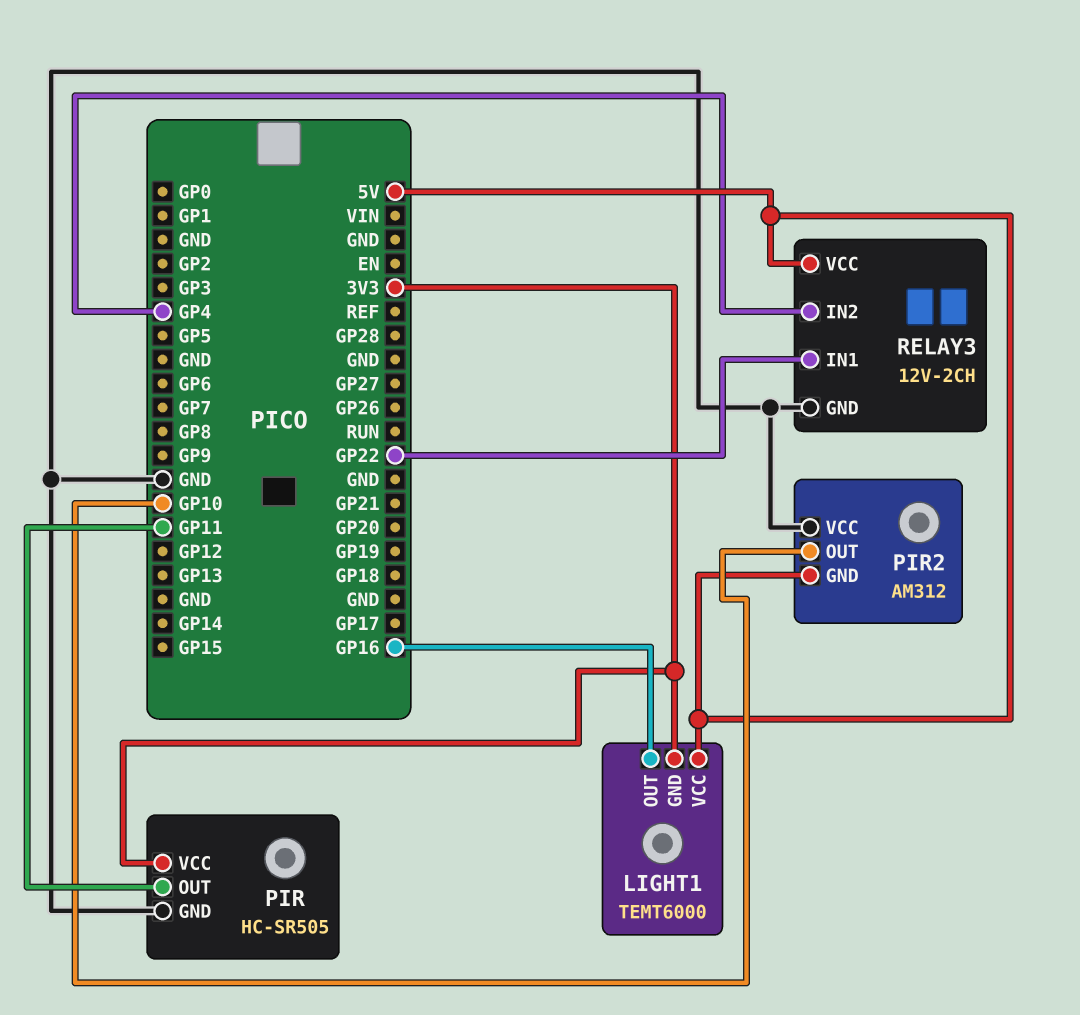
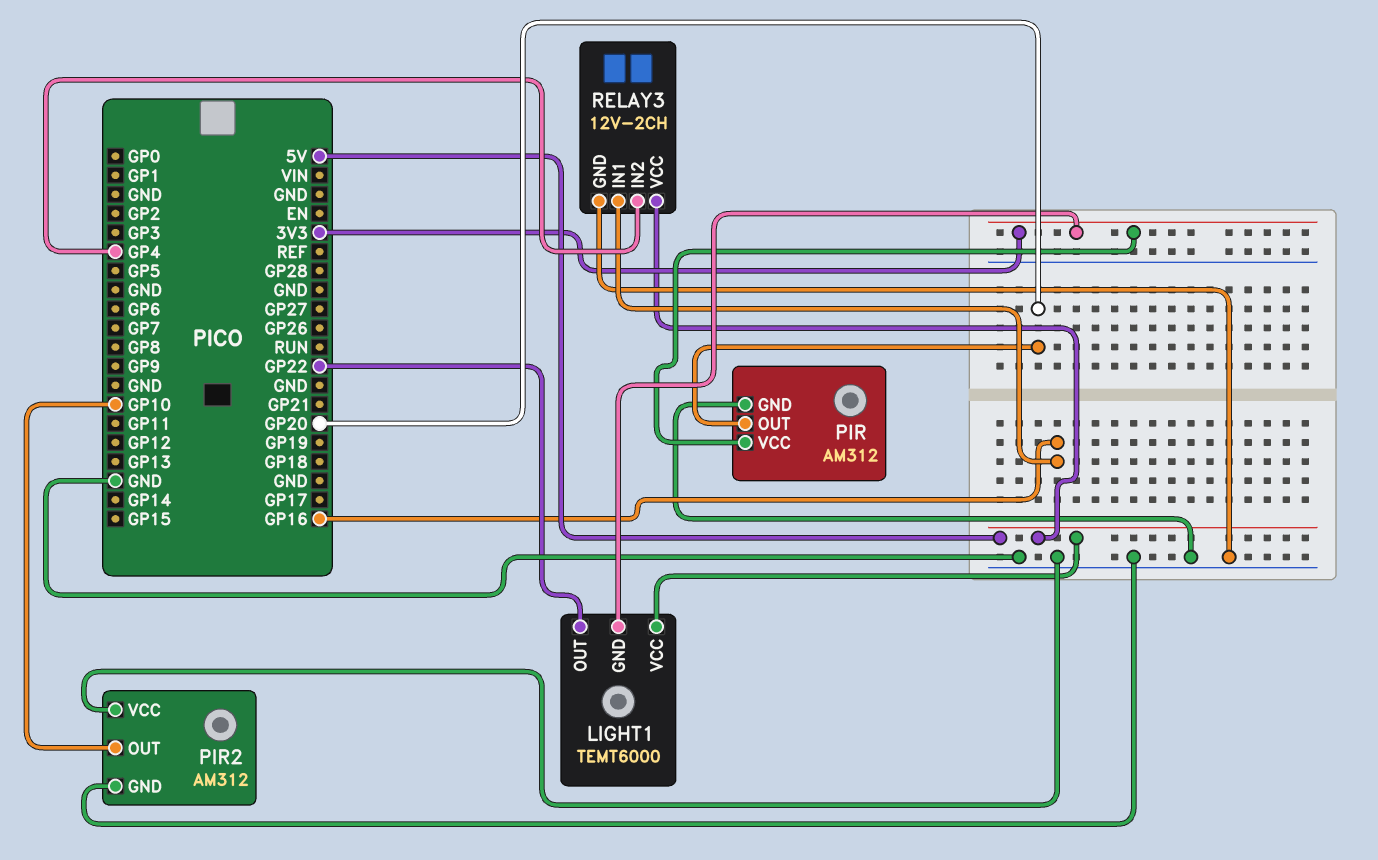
LIGHT1 pin OUT: GP16 -> GP22
PIR: HC-SR505 -> AM312
PIR pin OUT: GP11 -> GP20
PIR2 pin GND: 5V -> GND
RELAY3 pin IN1: GP22 -> GP16

